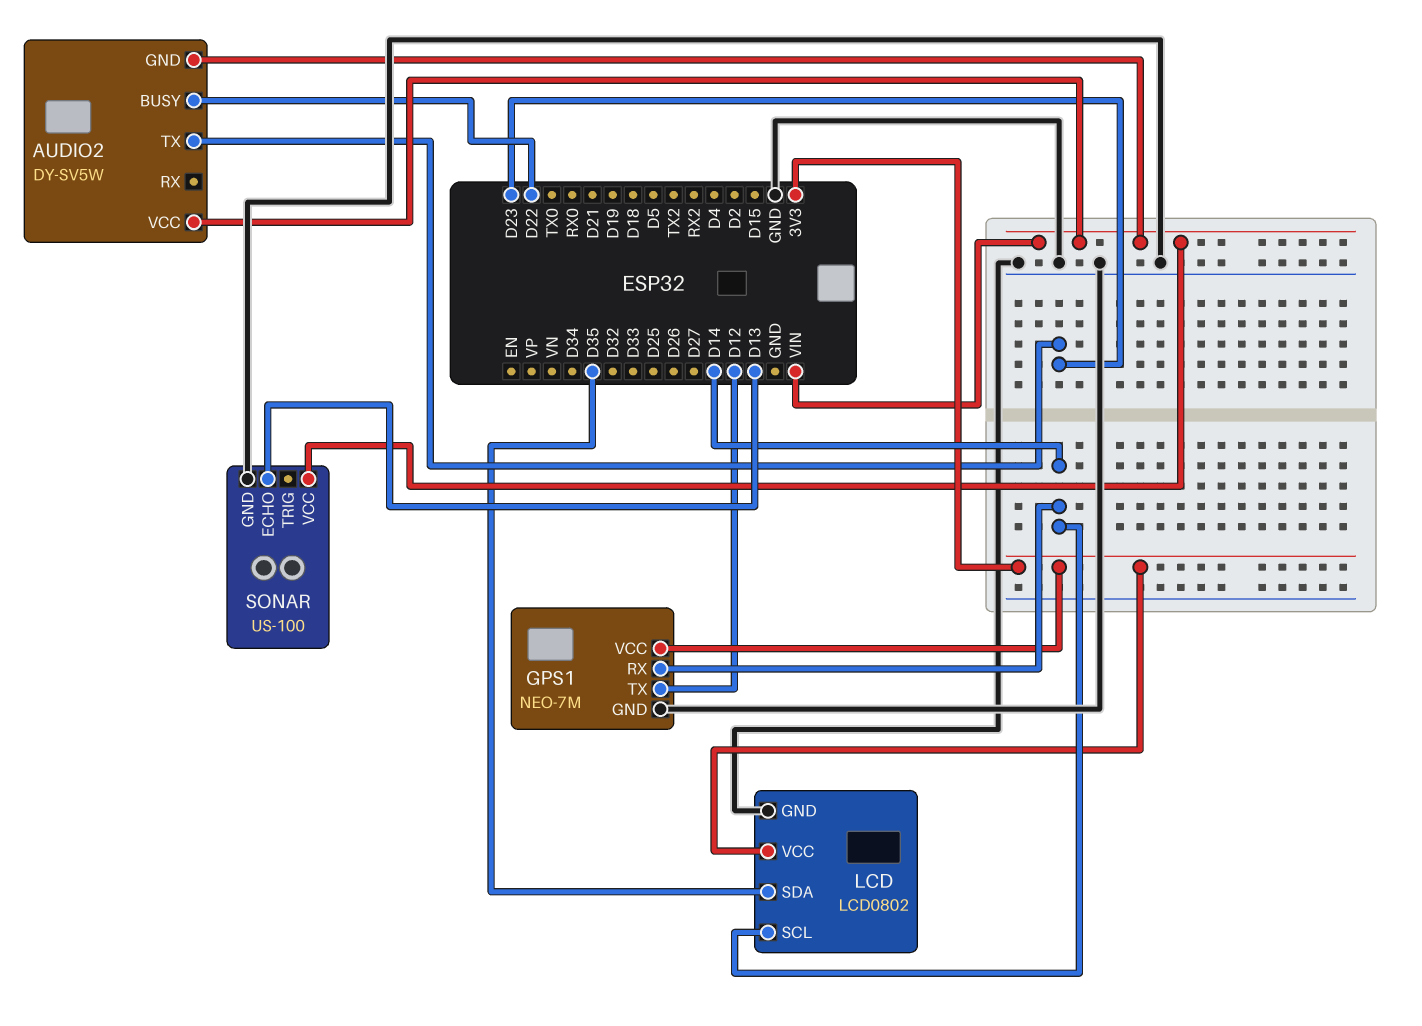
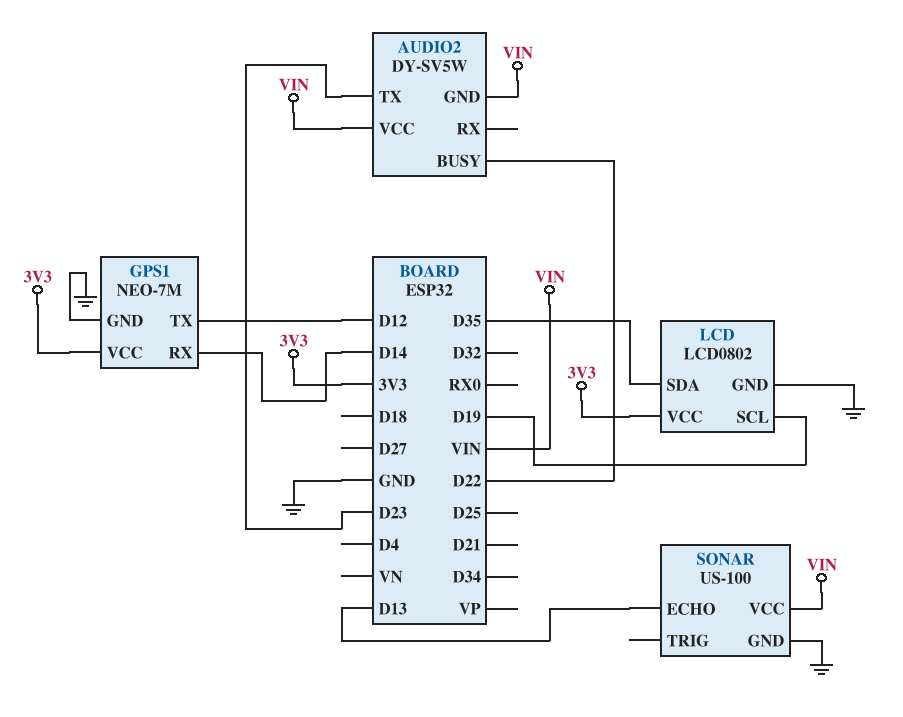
LCD pin SCL: D14 -> D19

